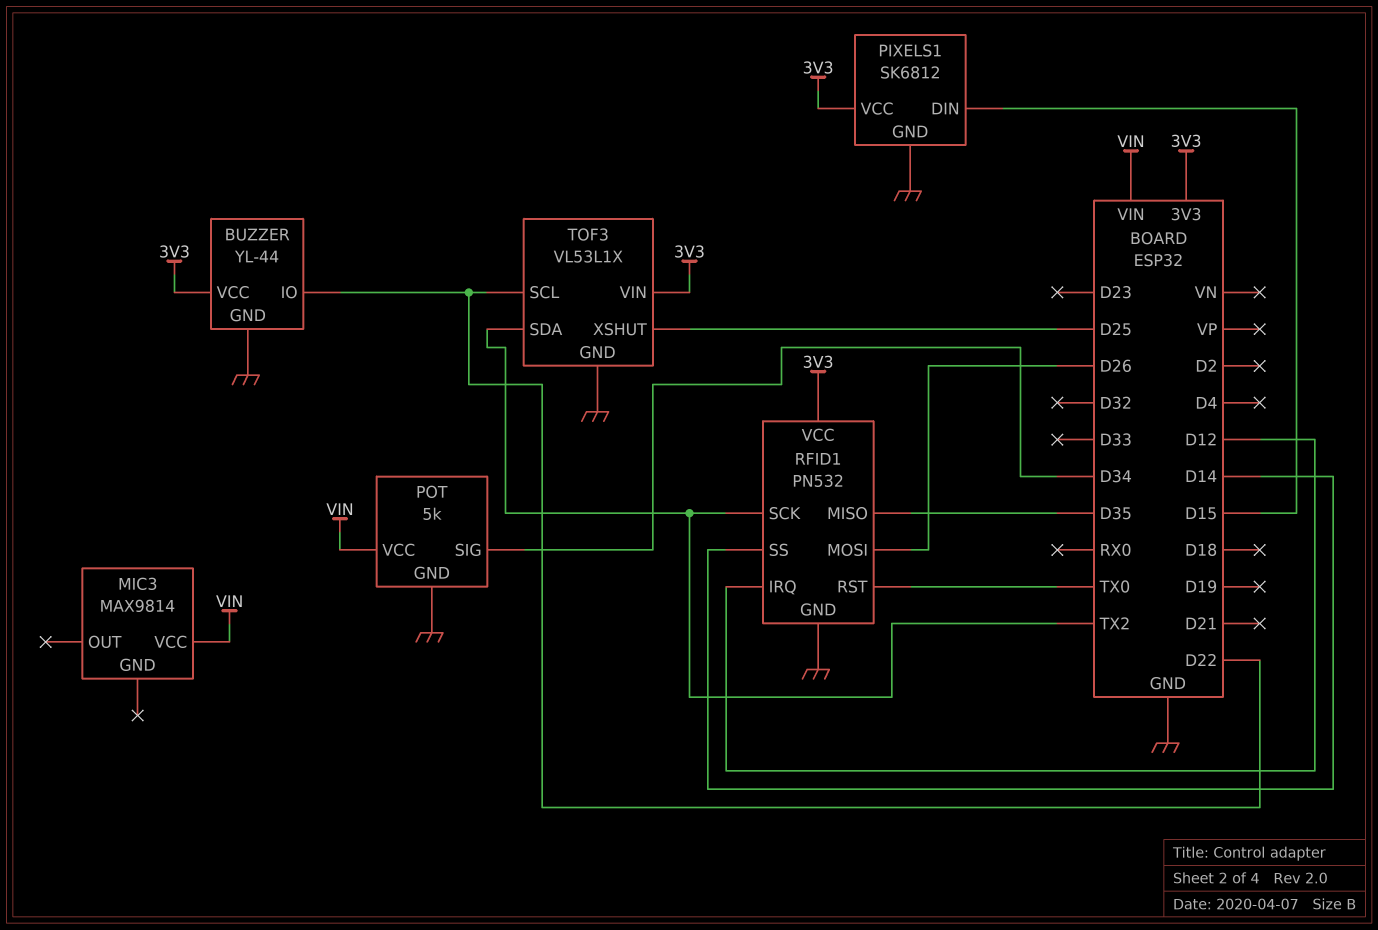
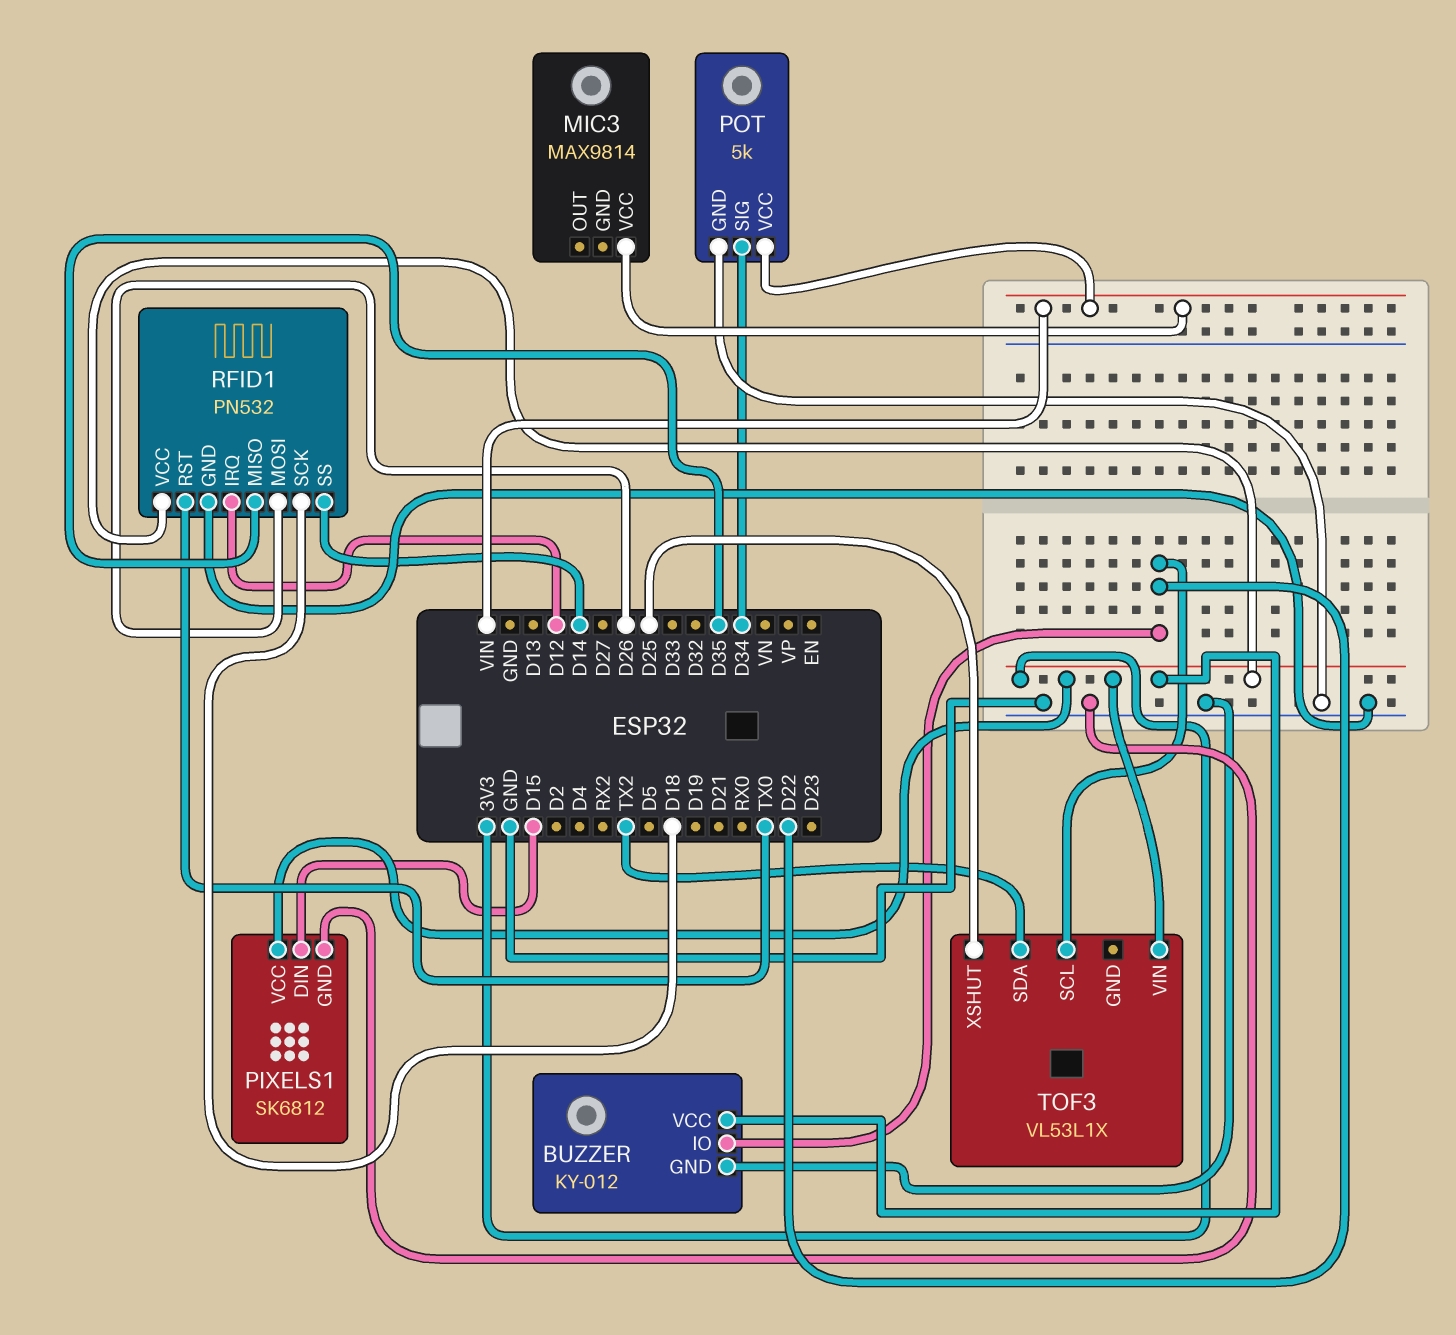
BUZZER: YL-44 -> KY-012
RFID1 pin SCK: TX2 -> D18
TOF3 pin GND: GND -> none

